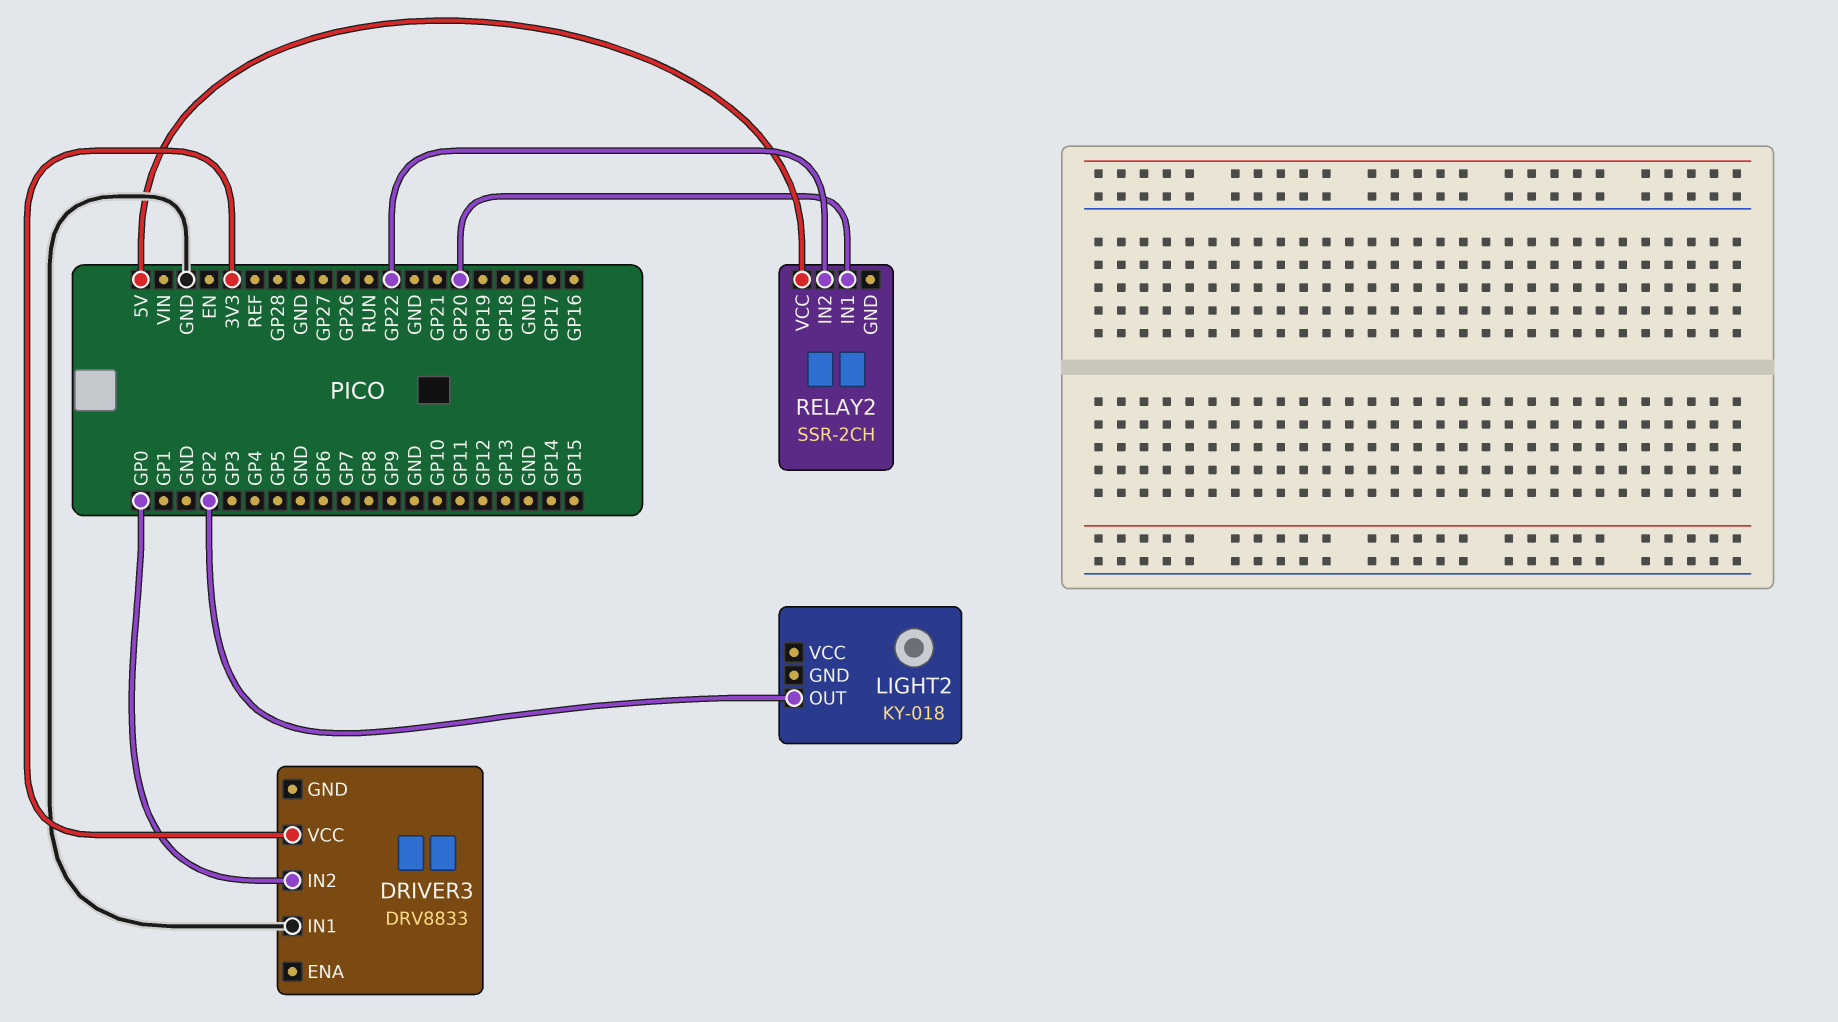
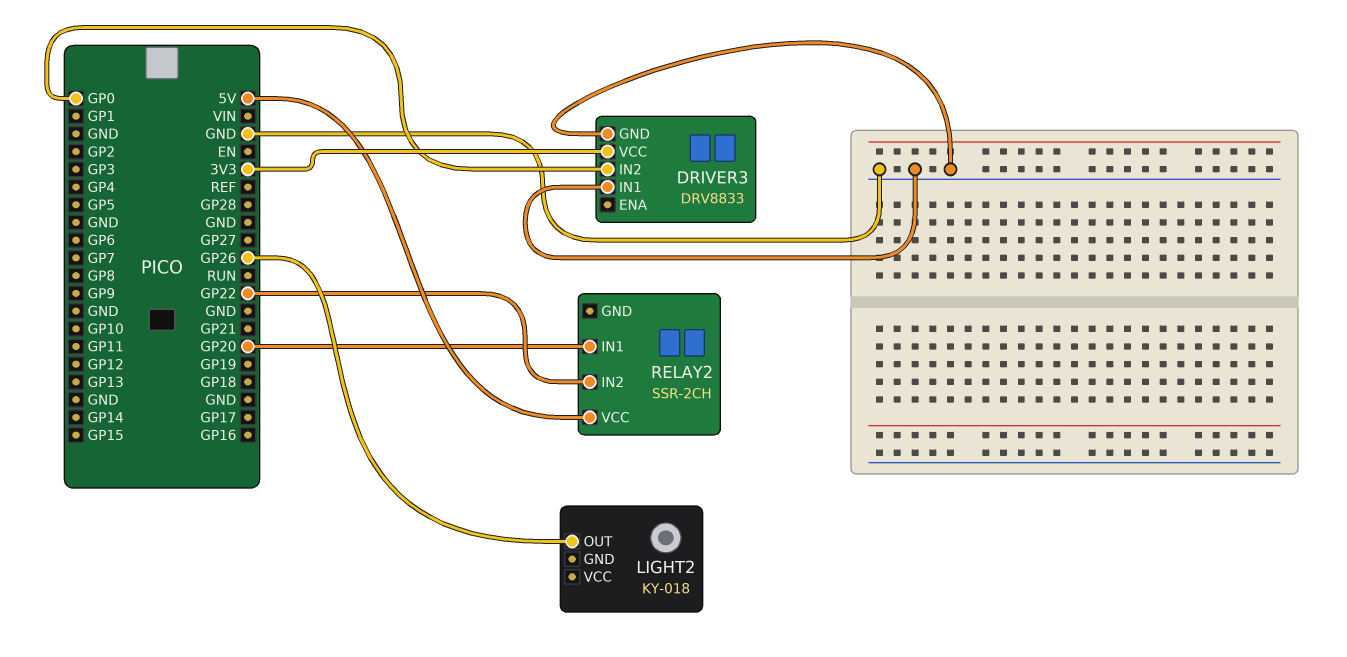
DRIVER3 pin GND: none -> GND
LIGHT2 pin OUT: GP2 -> GP26

